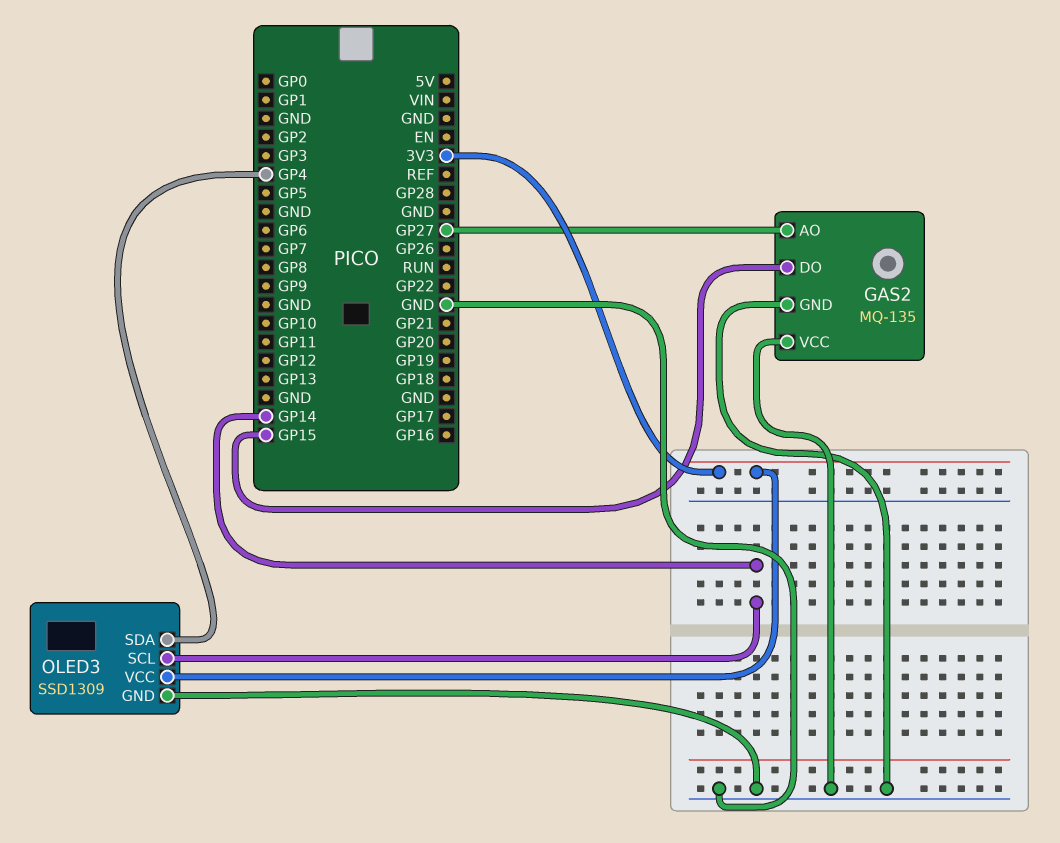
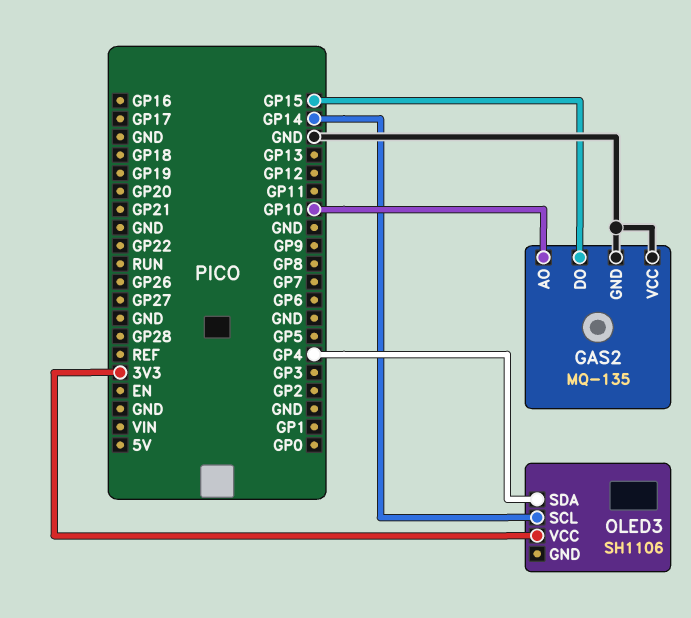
GAS2 pin AO: GP27 -> GP10
OLED3: SSD1309 -> SH1106
OLED3 pin GND: GND -> none

